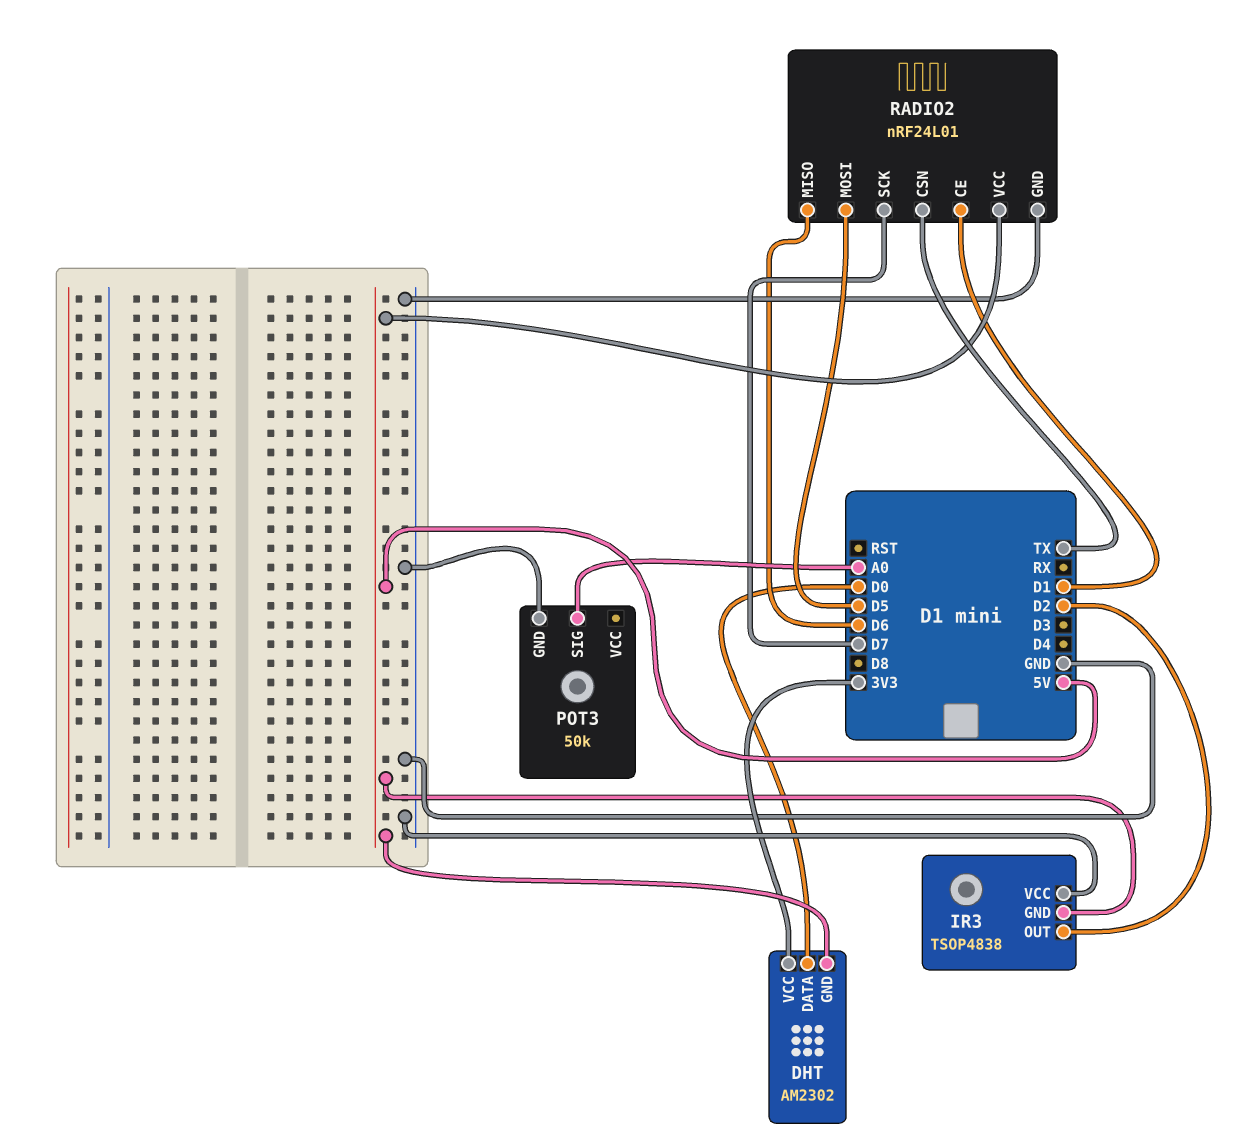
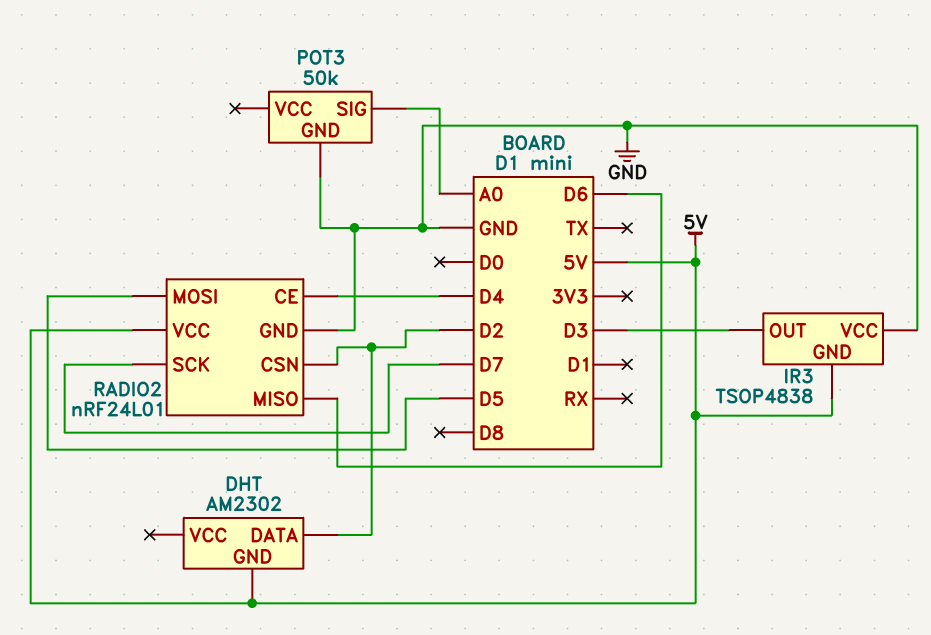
DHT pin DATA: D0 -> D2
DHT pin VCC: 3V3 -> none
IR3 pin OUT: D2 -> D3
RADIO2 pin CE: D1 -> D4
RADIO2 pin CSN: TX -> D2

